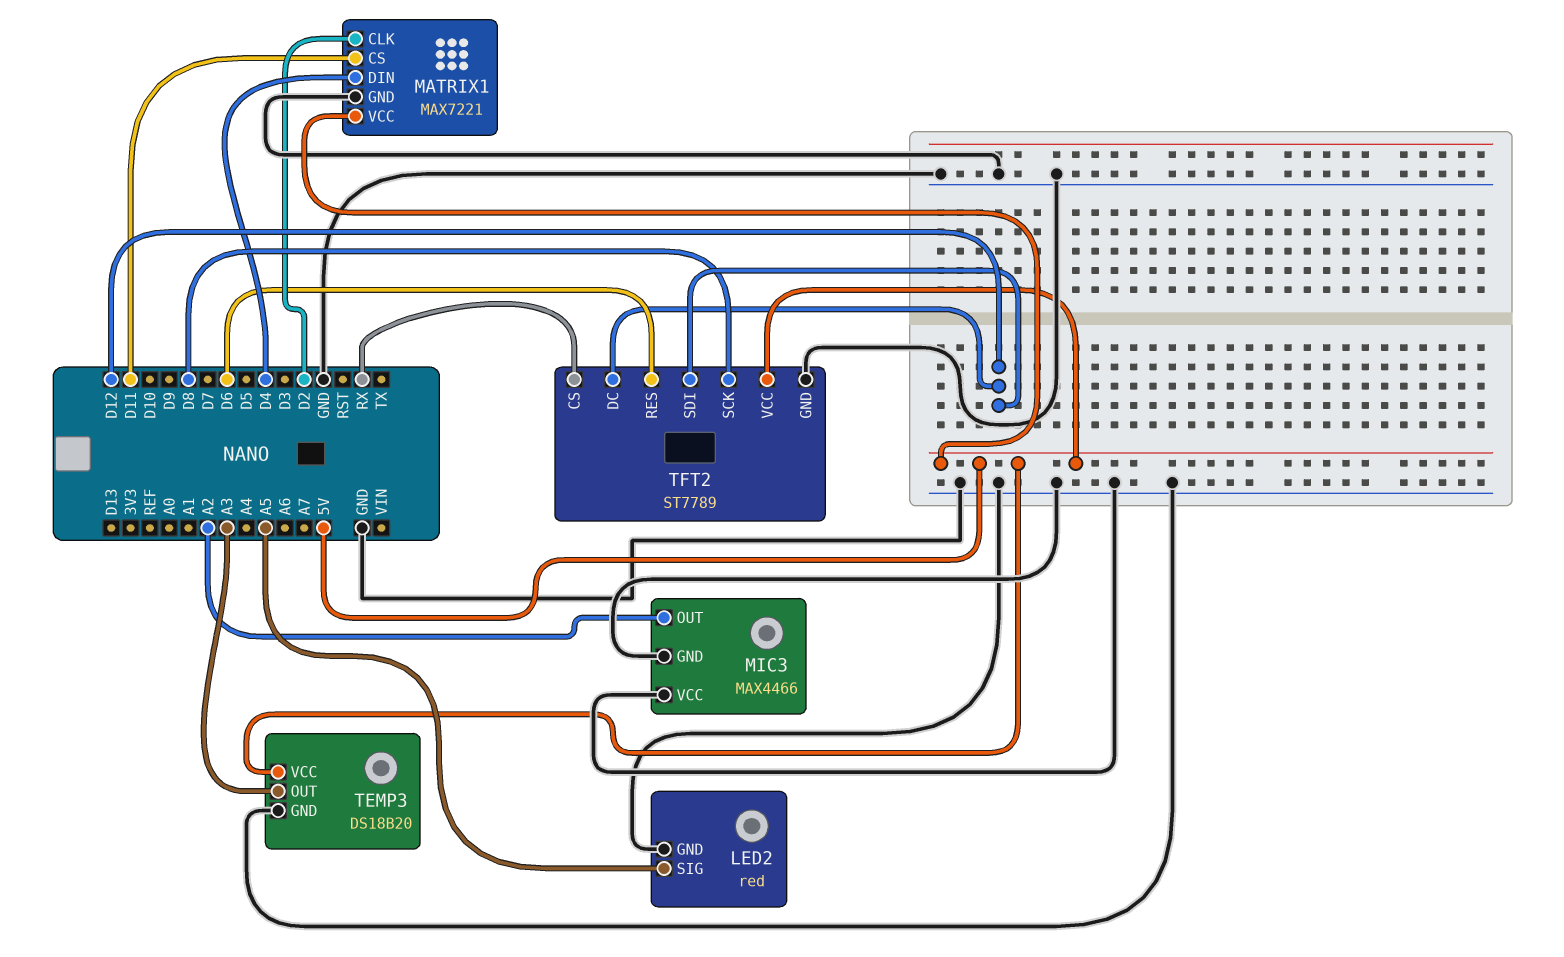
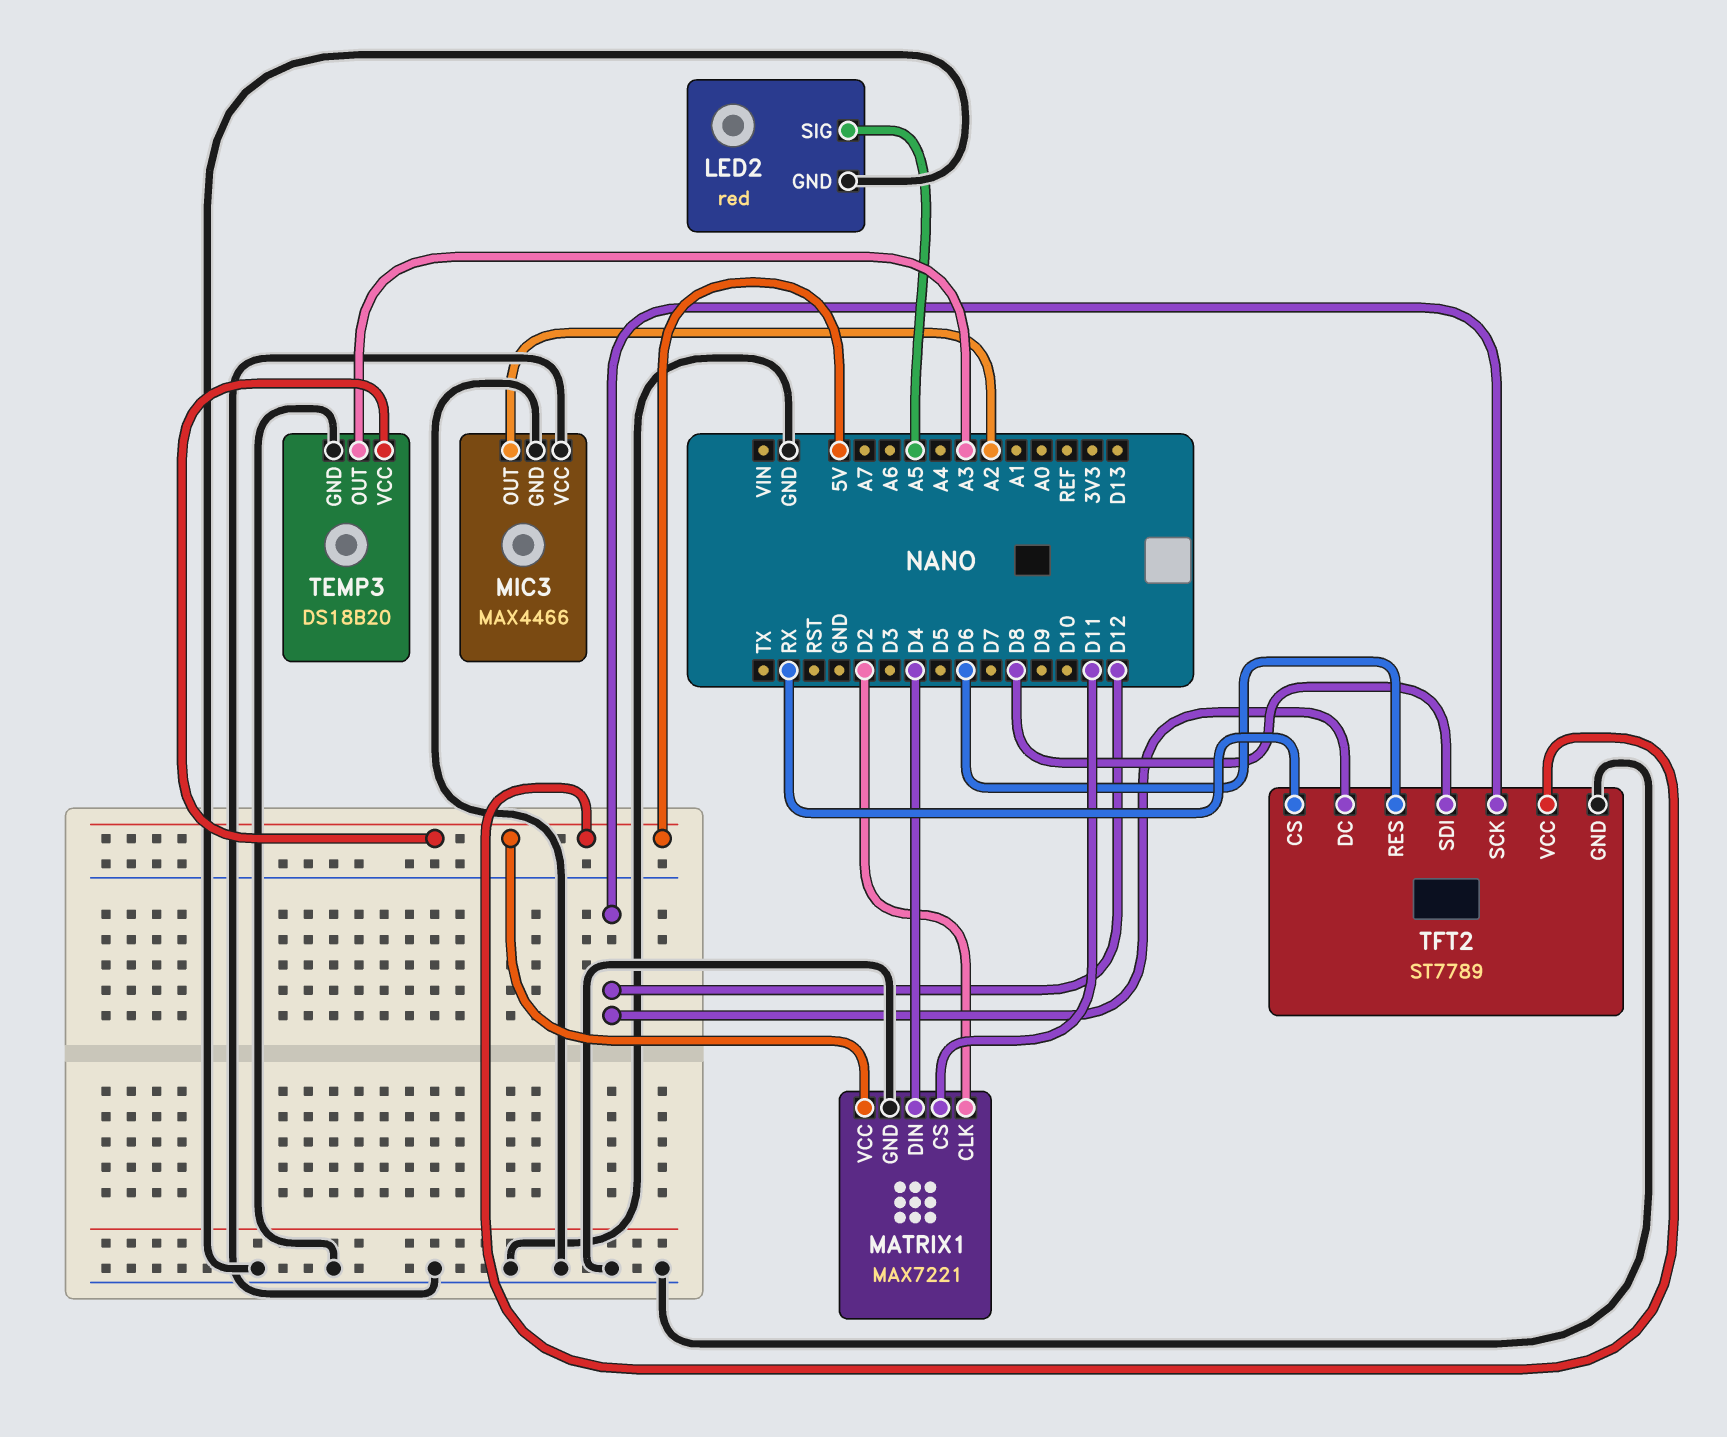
TFT2 pin SCK: D8 -> D12
TFT2 pin SDI: D12 -> D8

